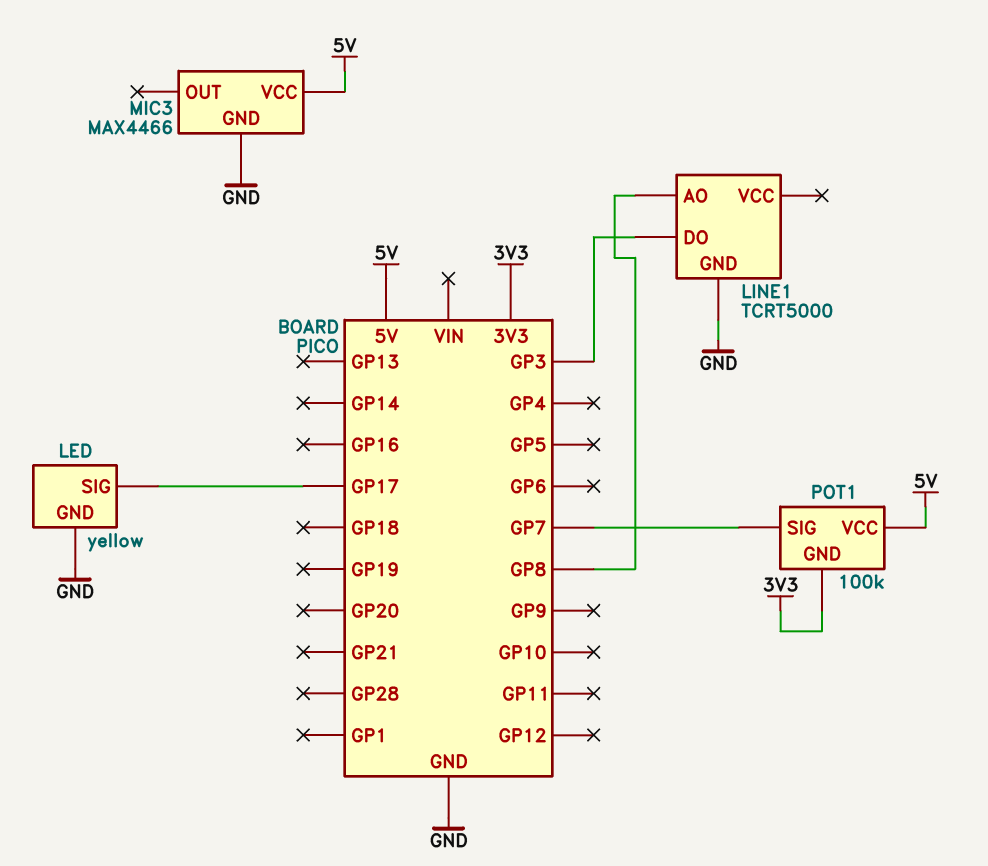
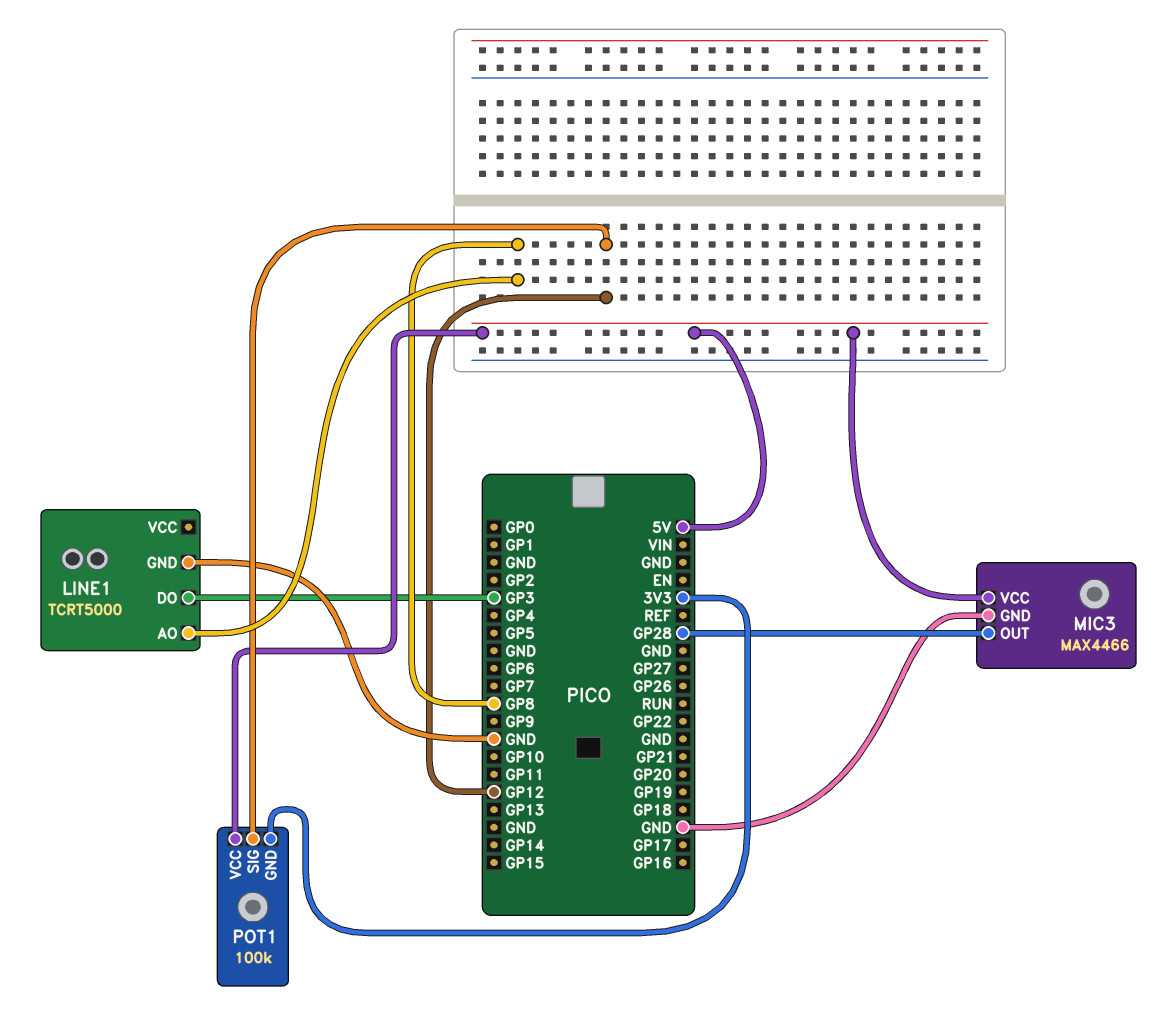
LED: yellow -> none
LED pin GND: GND -> none
LED pin SIG: GP17 -> none
MIC3 pin OUT: none -> GP28
POT1 pin SIG: GP7 -> GP12

